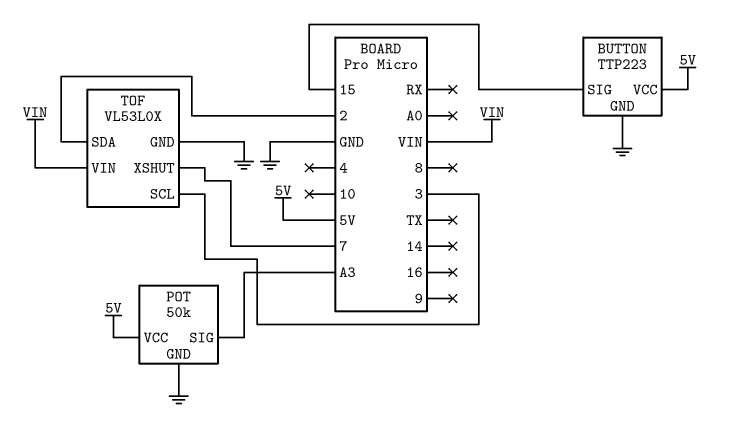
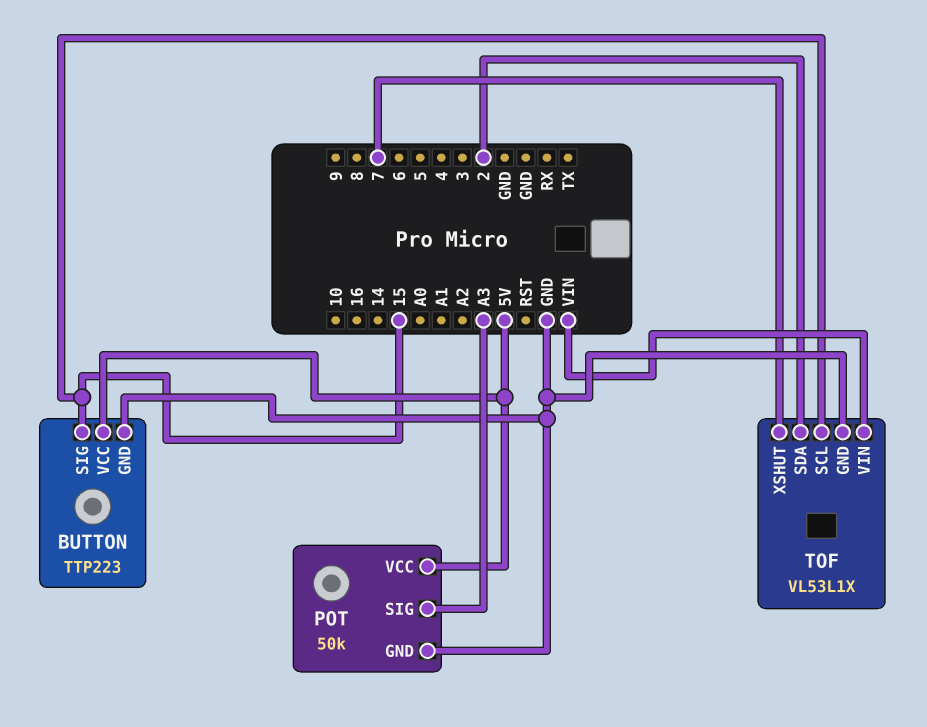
TOF: VL53L0X -> VL53L1X
TOF pin SCL: 3 -> 15

